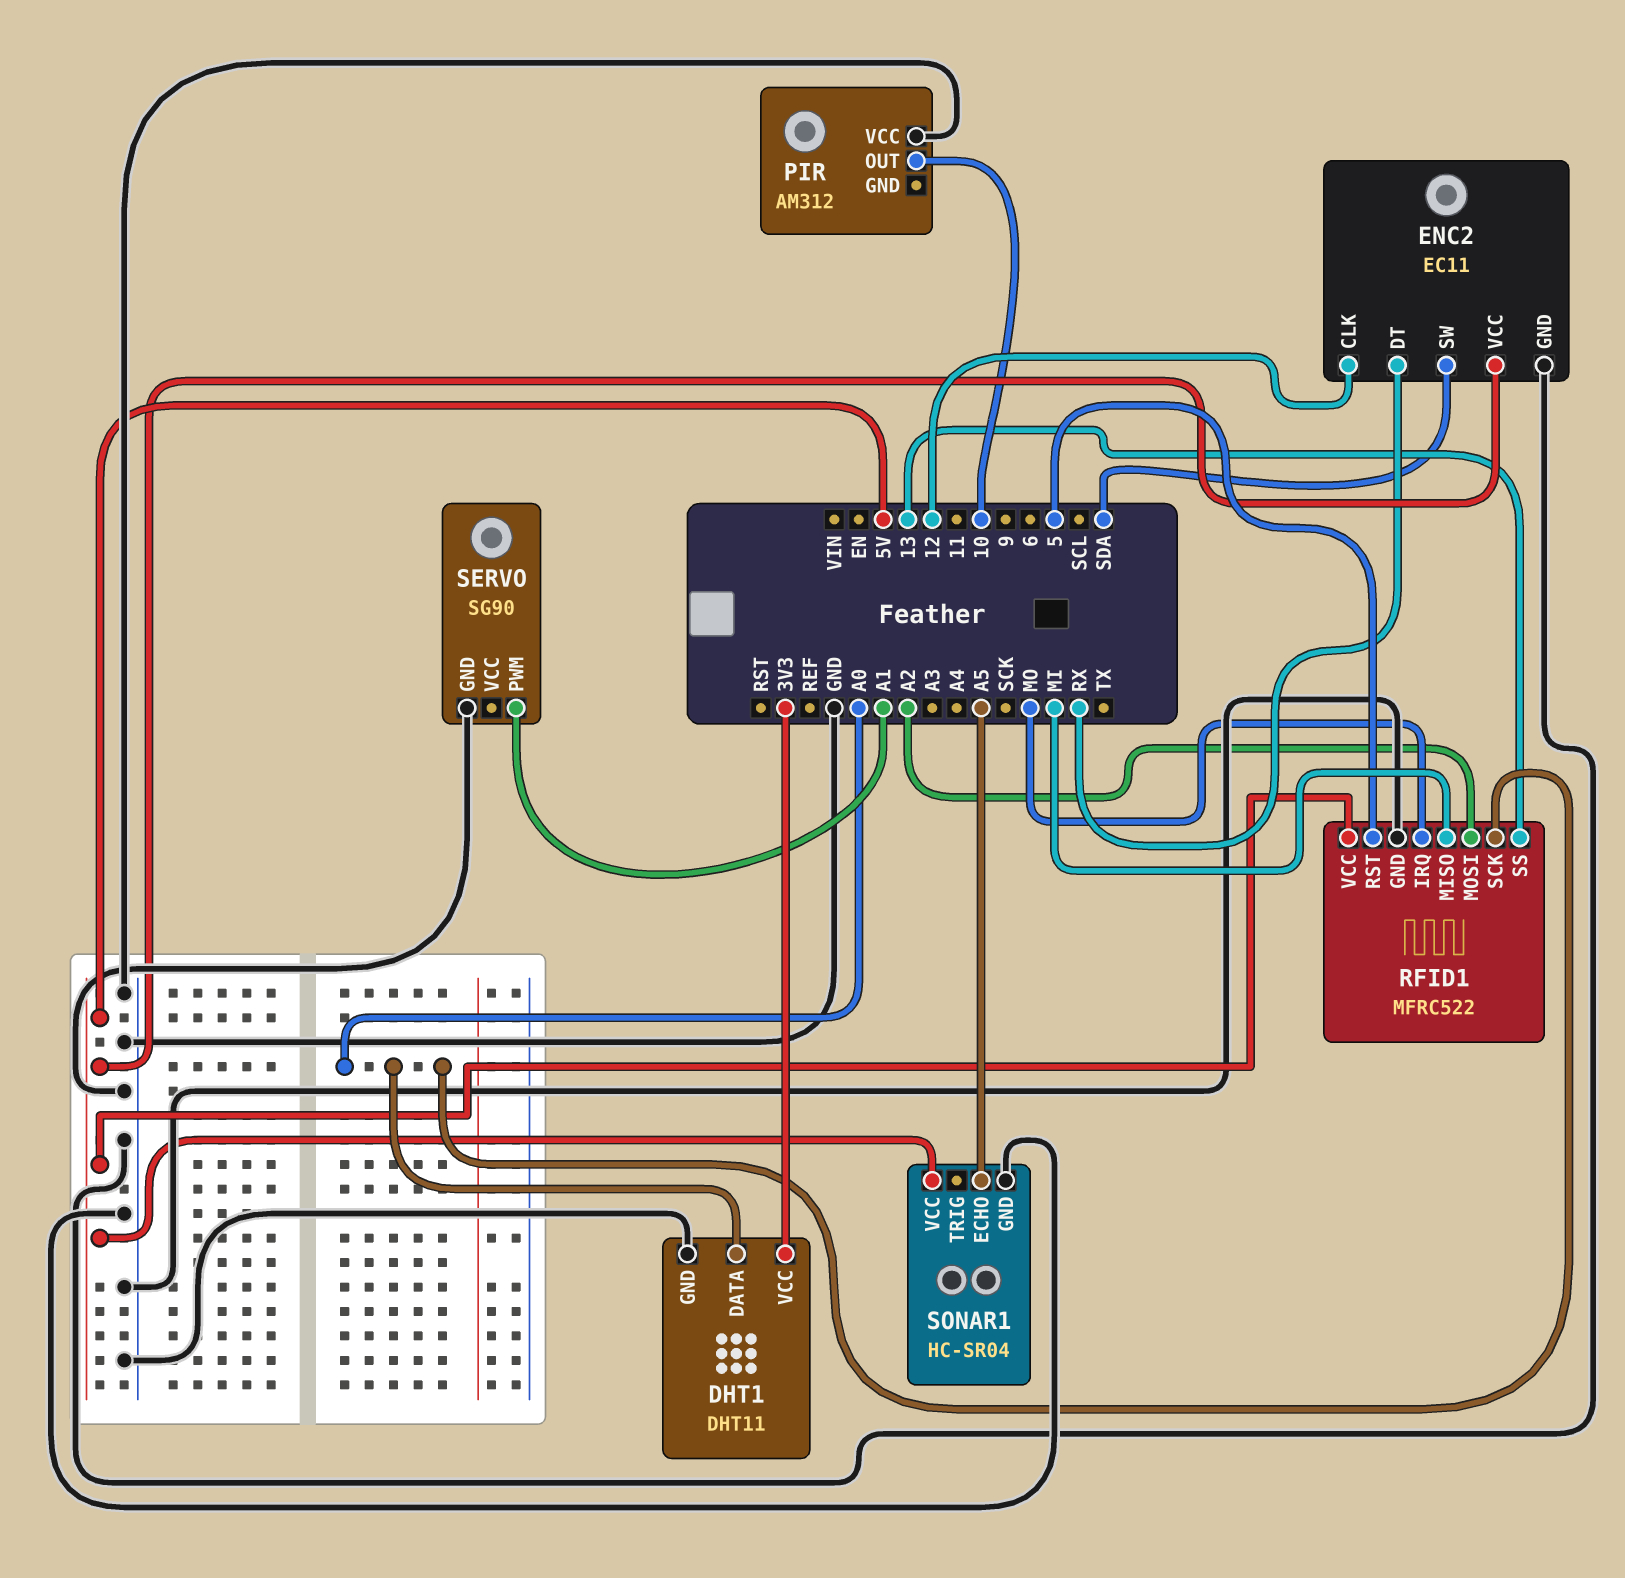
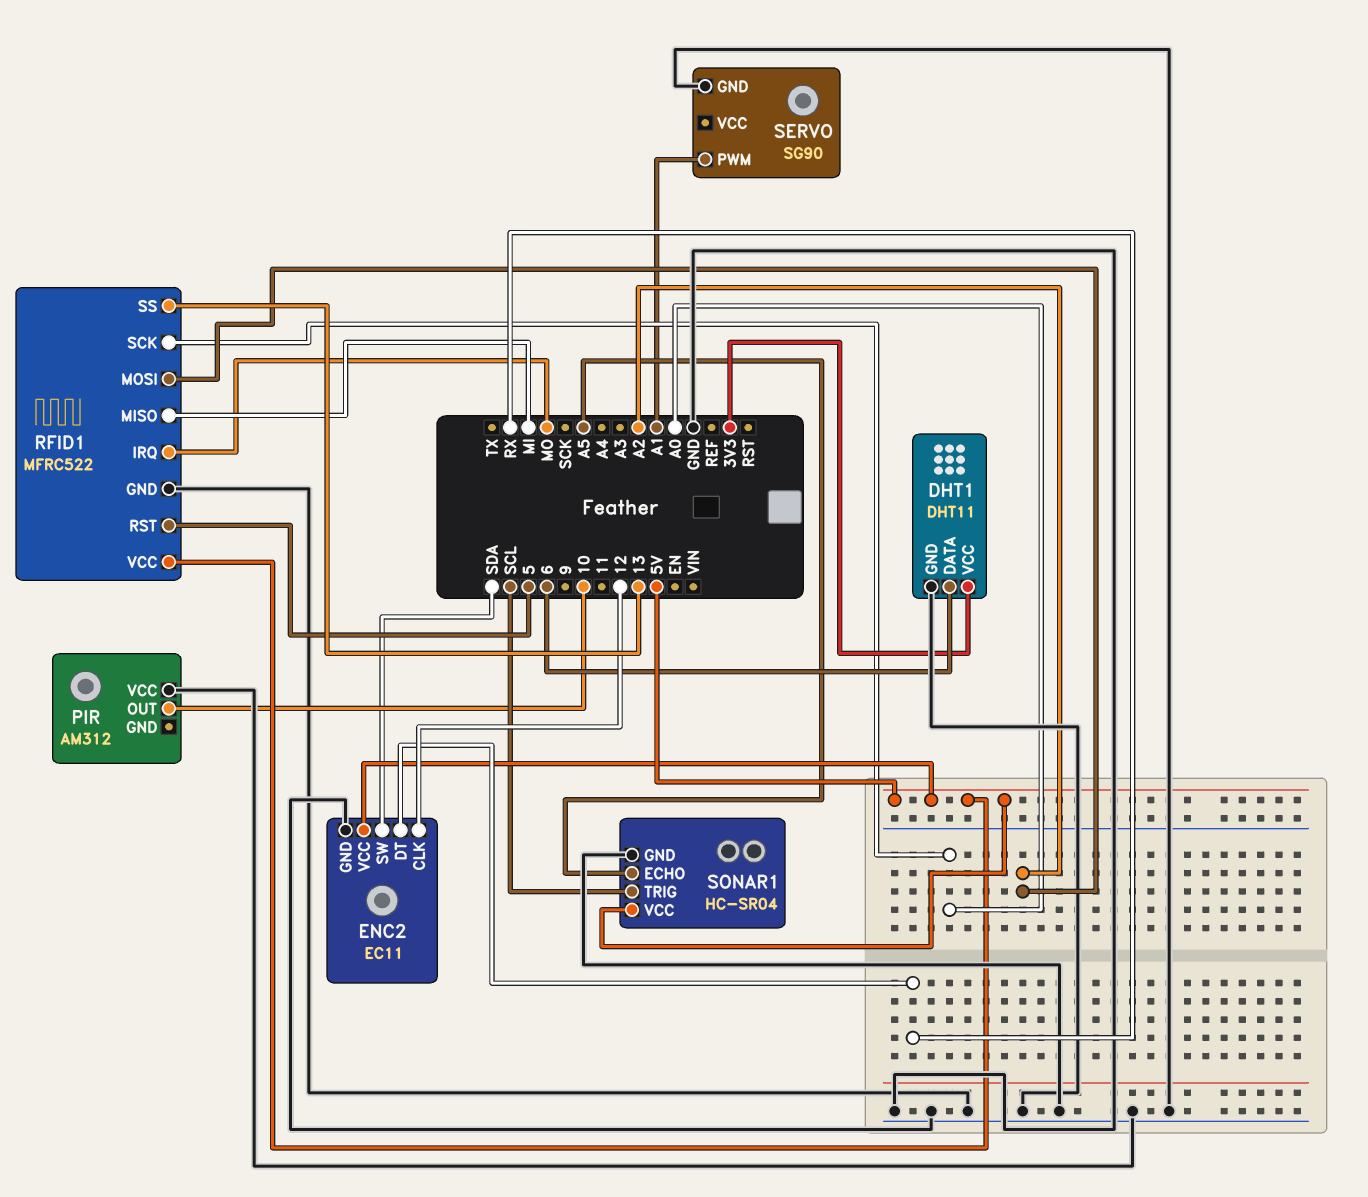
DHT1 pin DATA: A0 -> 6
SONAR1 pin TRIG: none -> SCL

